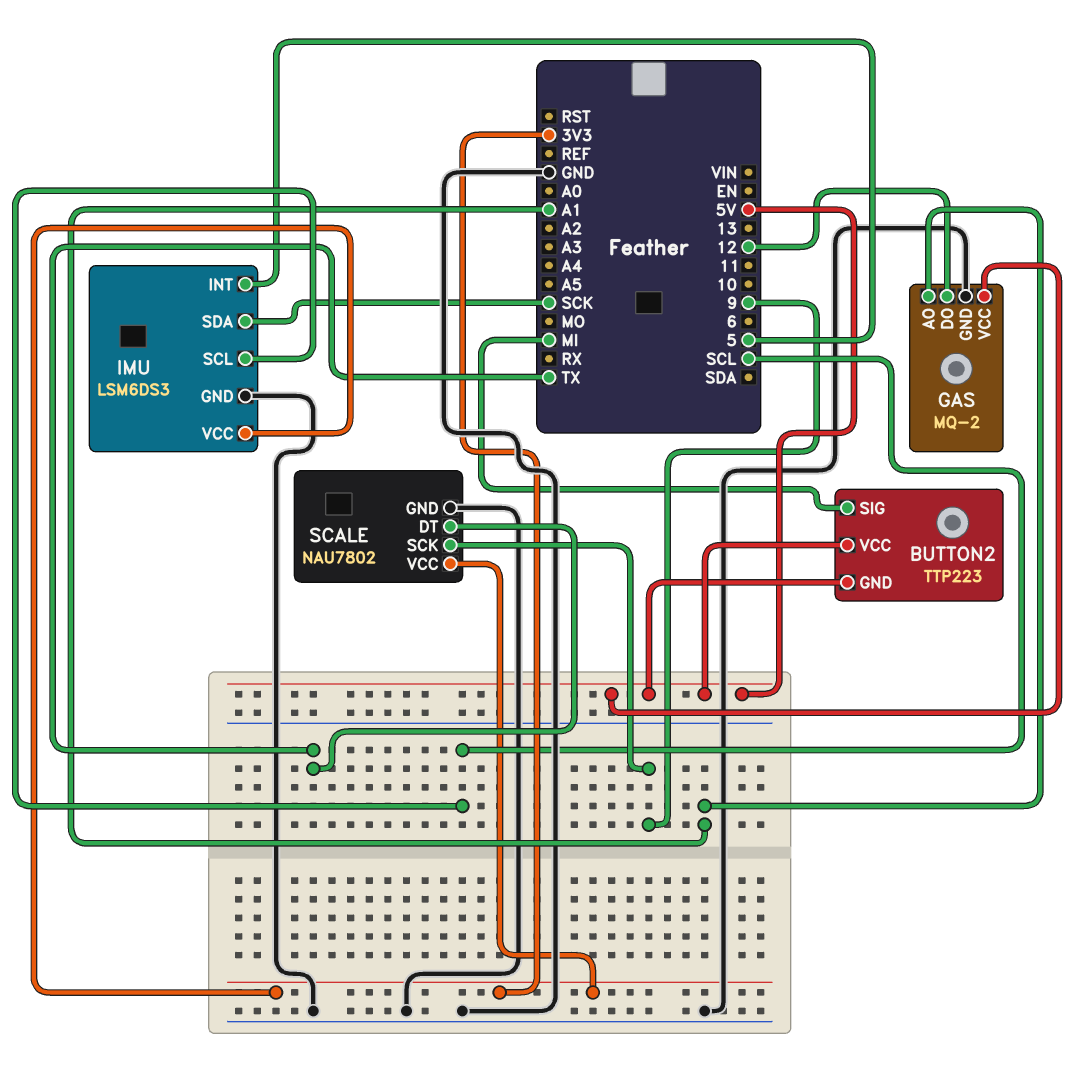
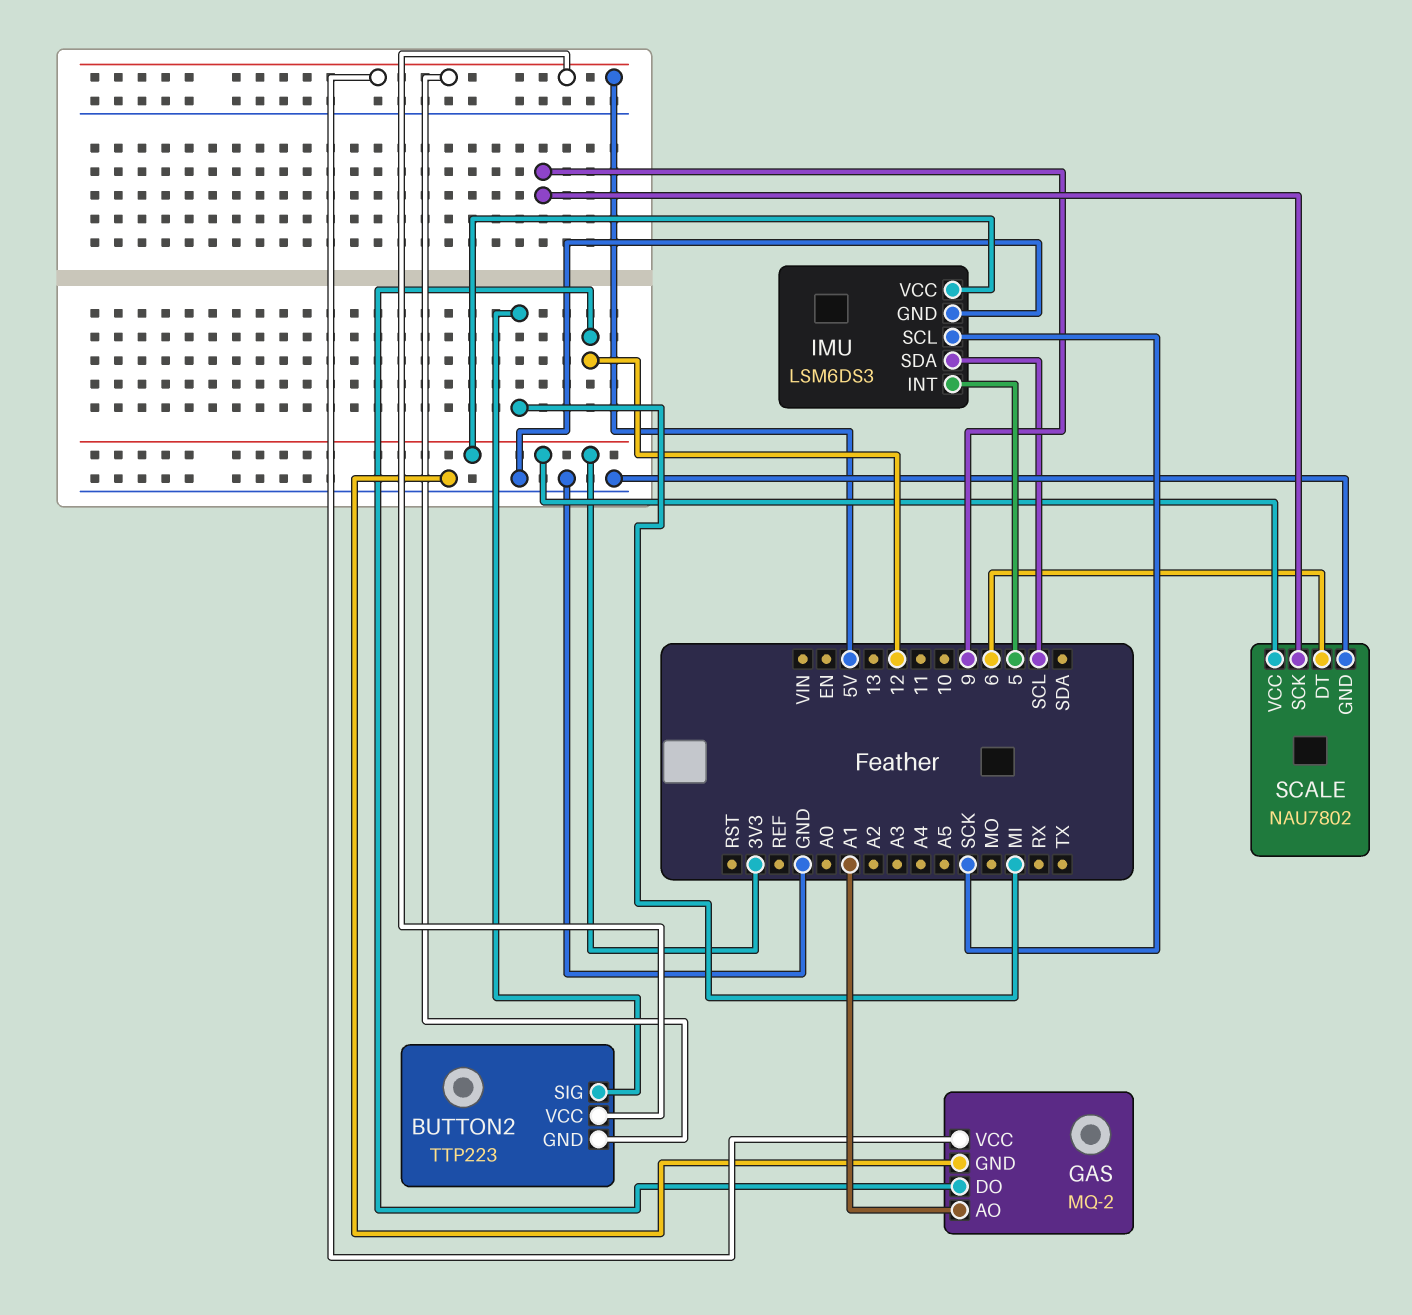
IMU pin SCL: SCL -> SCK
IMU pin SDA: SCK -> SCL
SCALE pin DT: TX -> 6

